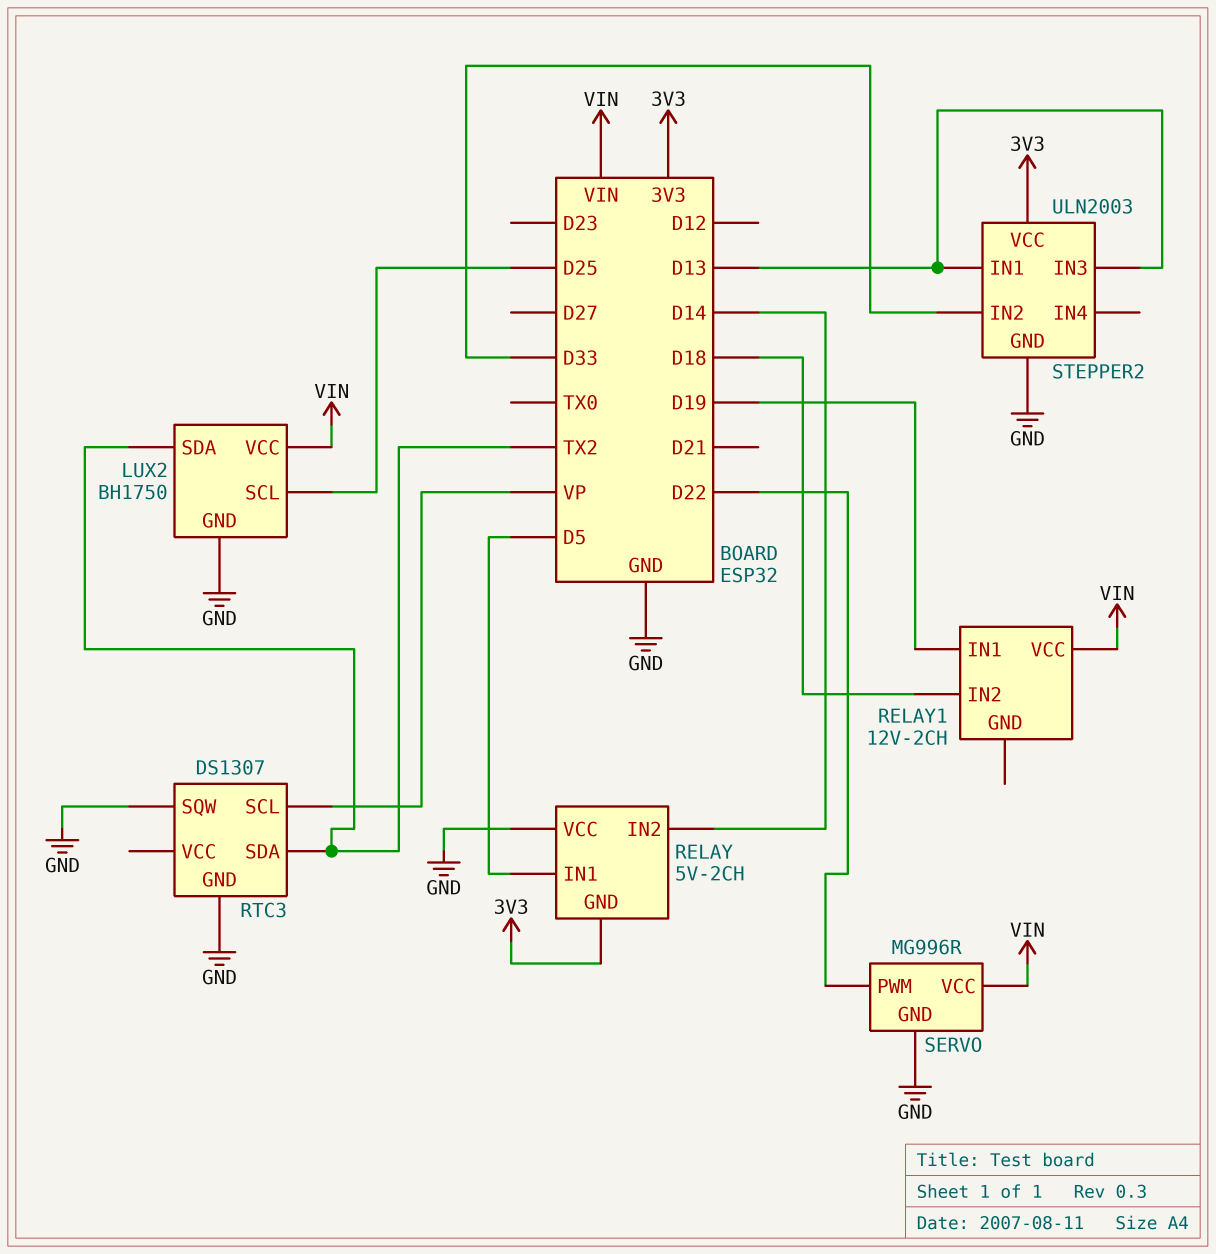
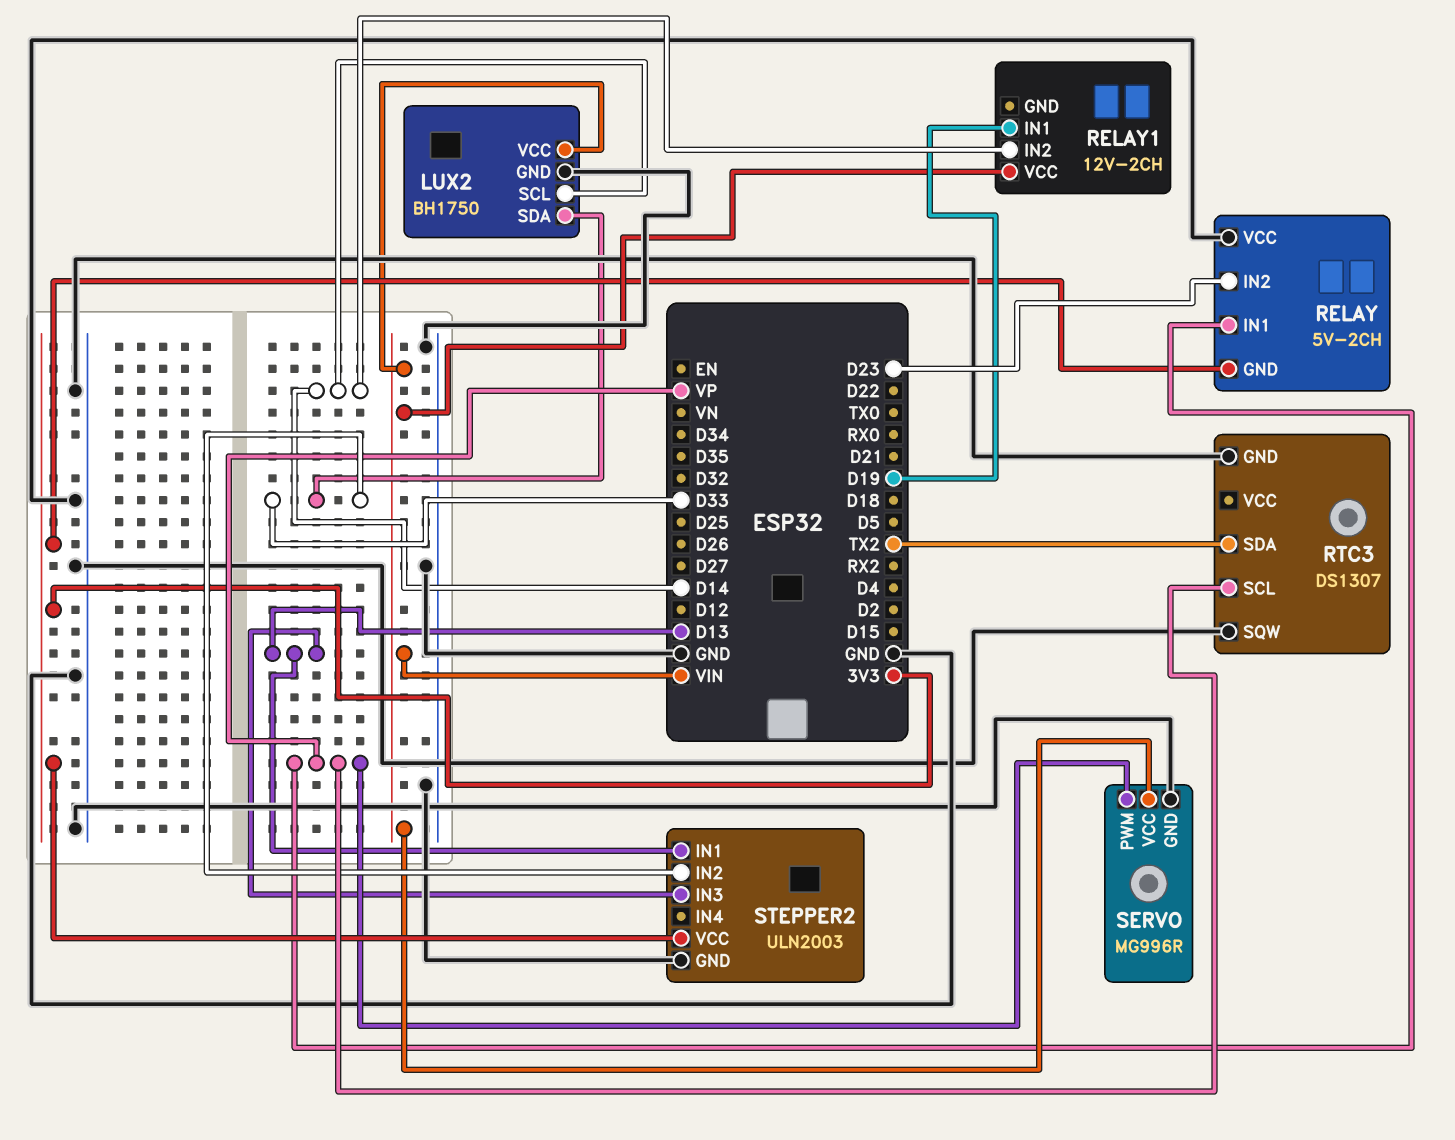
LUX2 pin SCL: D25 -> D14
LUX2 pin SDA: TX2 -> D33
RELAY pin IN1: D5 -> VP
RELAY pin IN2: D14 -> D23
RELAY1 pin IN2: D18 -> D14
SERVO pin PWM: D22 -> VP

